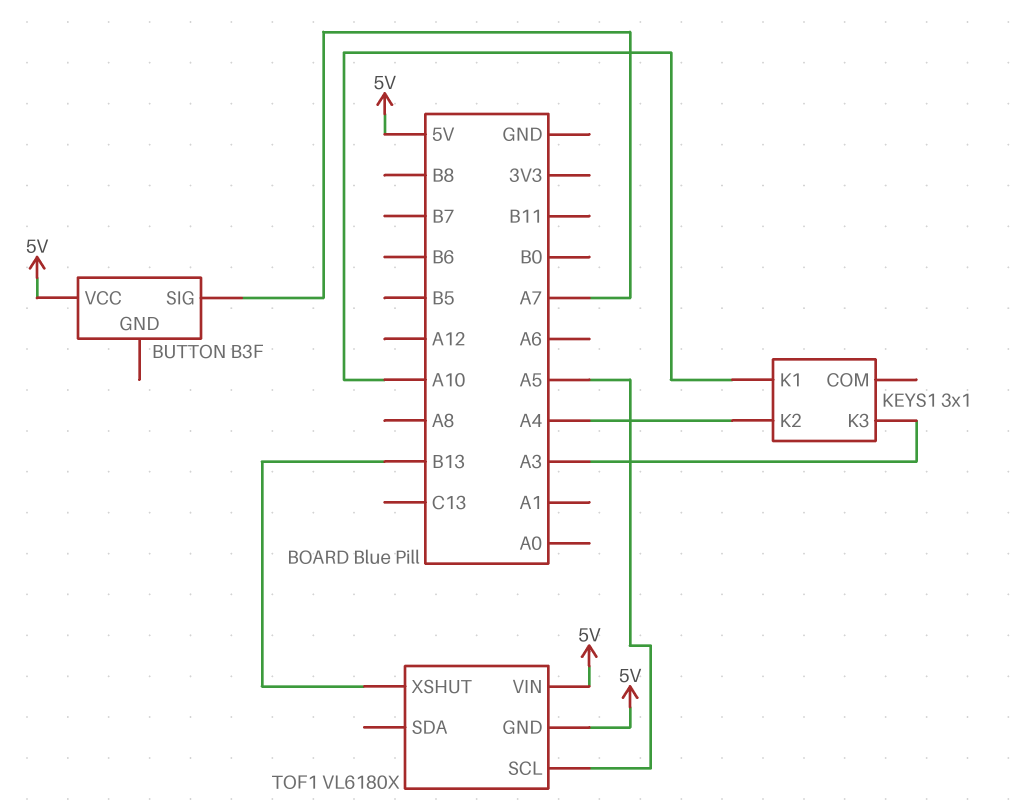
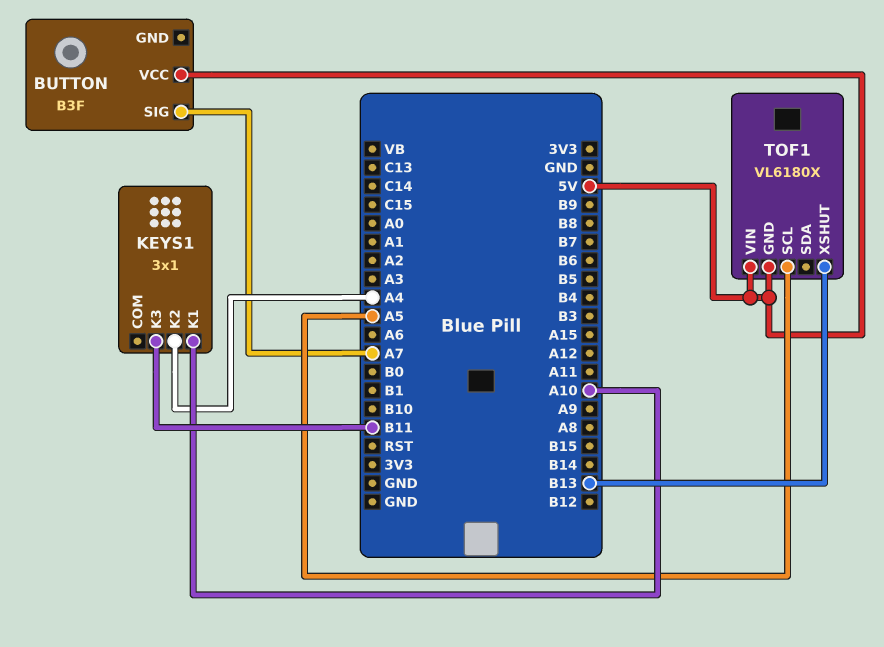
KEYS1 pin K3: A3 -> B11

